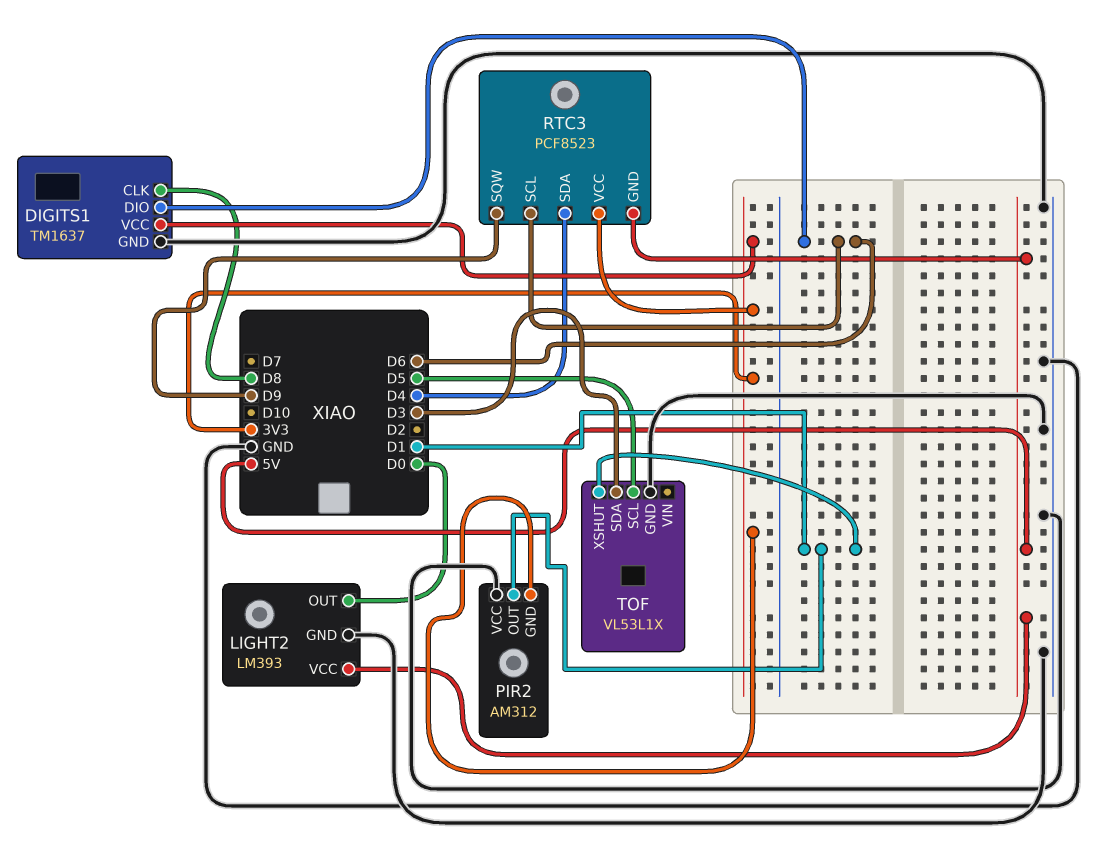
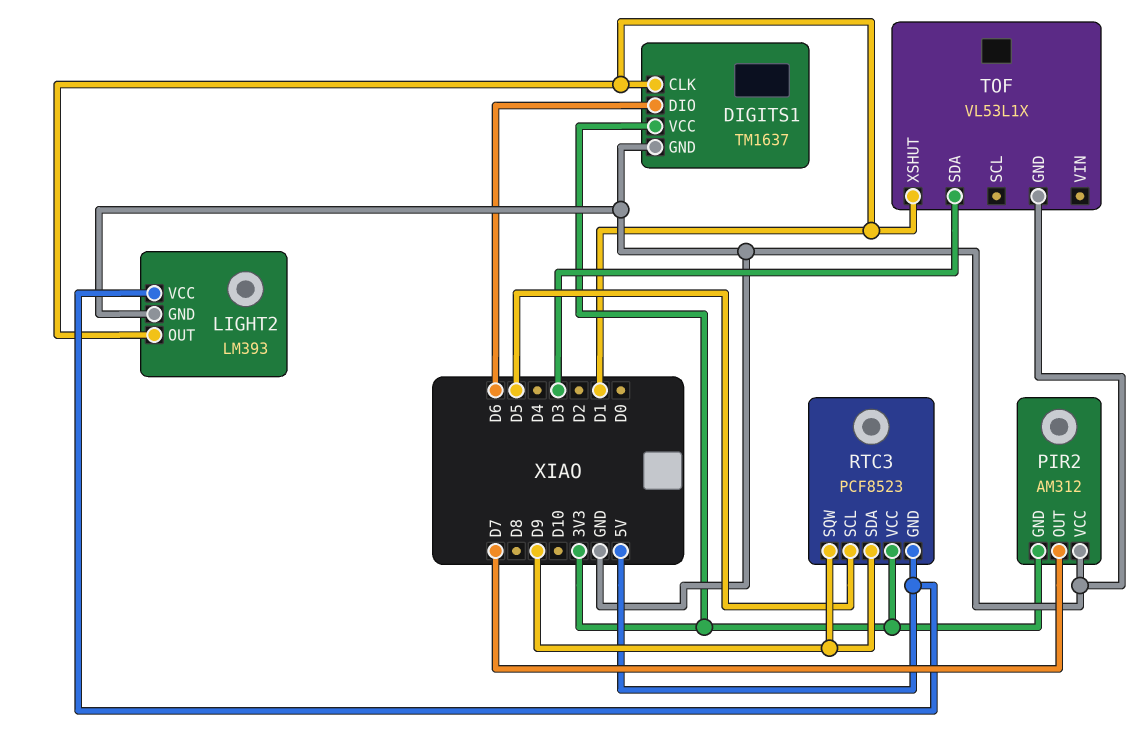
DIGITS1 pin CLK: D8 -> D1
LIGHT2 pin OUT: D0 -> D1
PIR2 pin OUT: D1 -> D7
RTC3 pin SCL: D6 -> D5
RTC3 pin SDA: D4 -> D9
TOF pin SCL: D5 -> none

